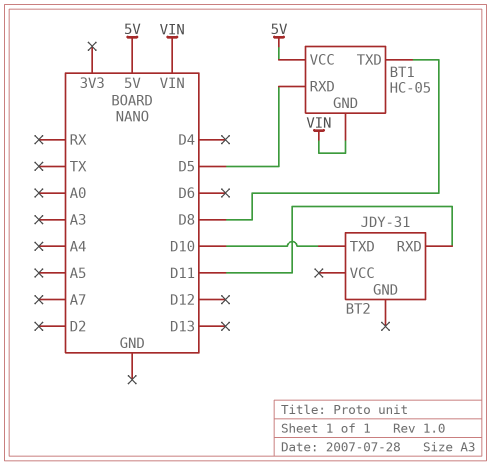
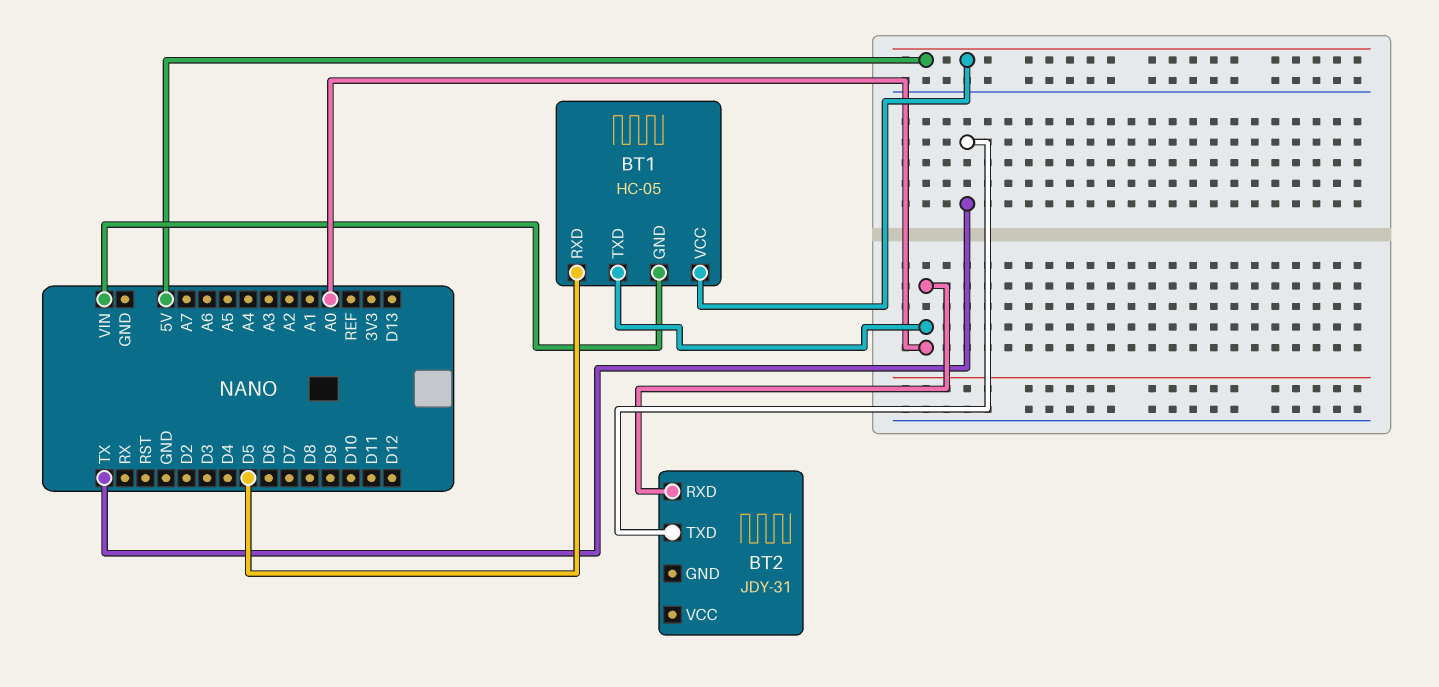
BT1 pin TXD: D8 -> A0
BT2 pin RXD: D11 -> A0
BT2 pin TXD: D10 -> TX

